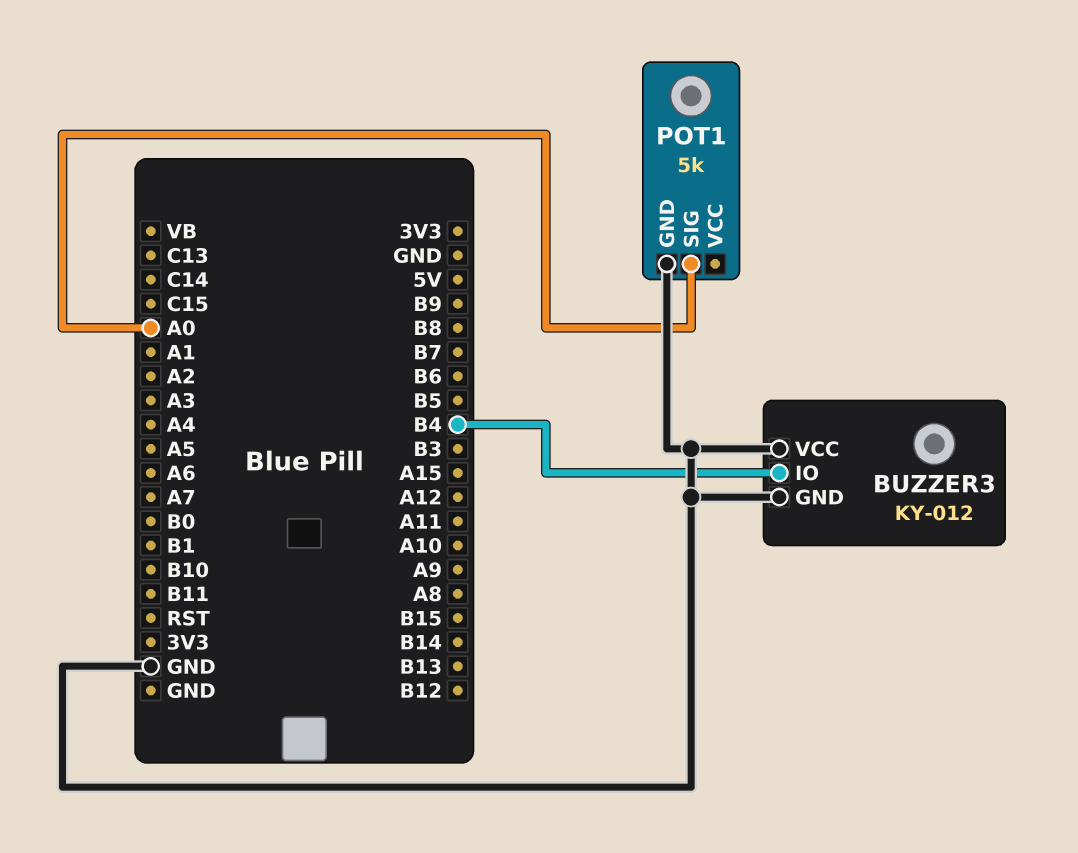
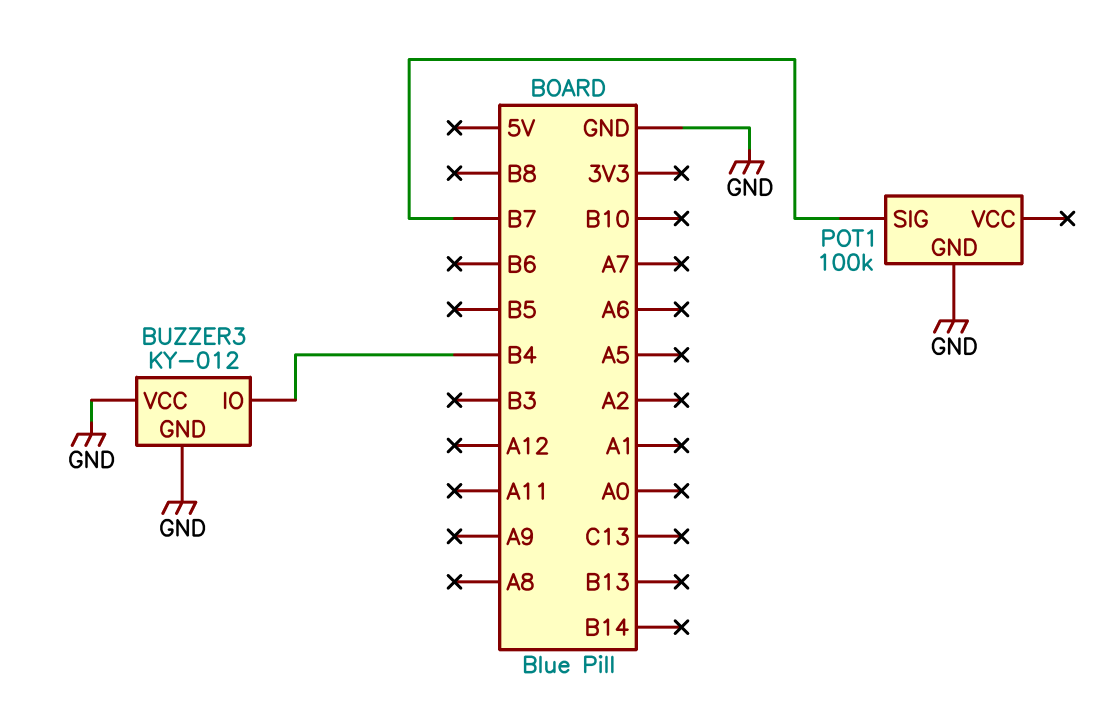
POT1: 5k -> 100k
POT1 pin SIG: A0 -> B7

